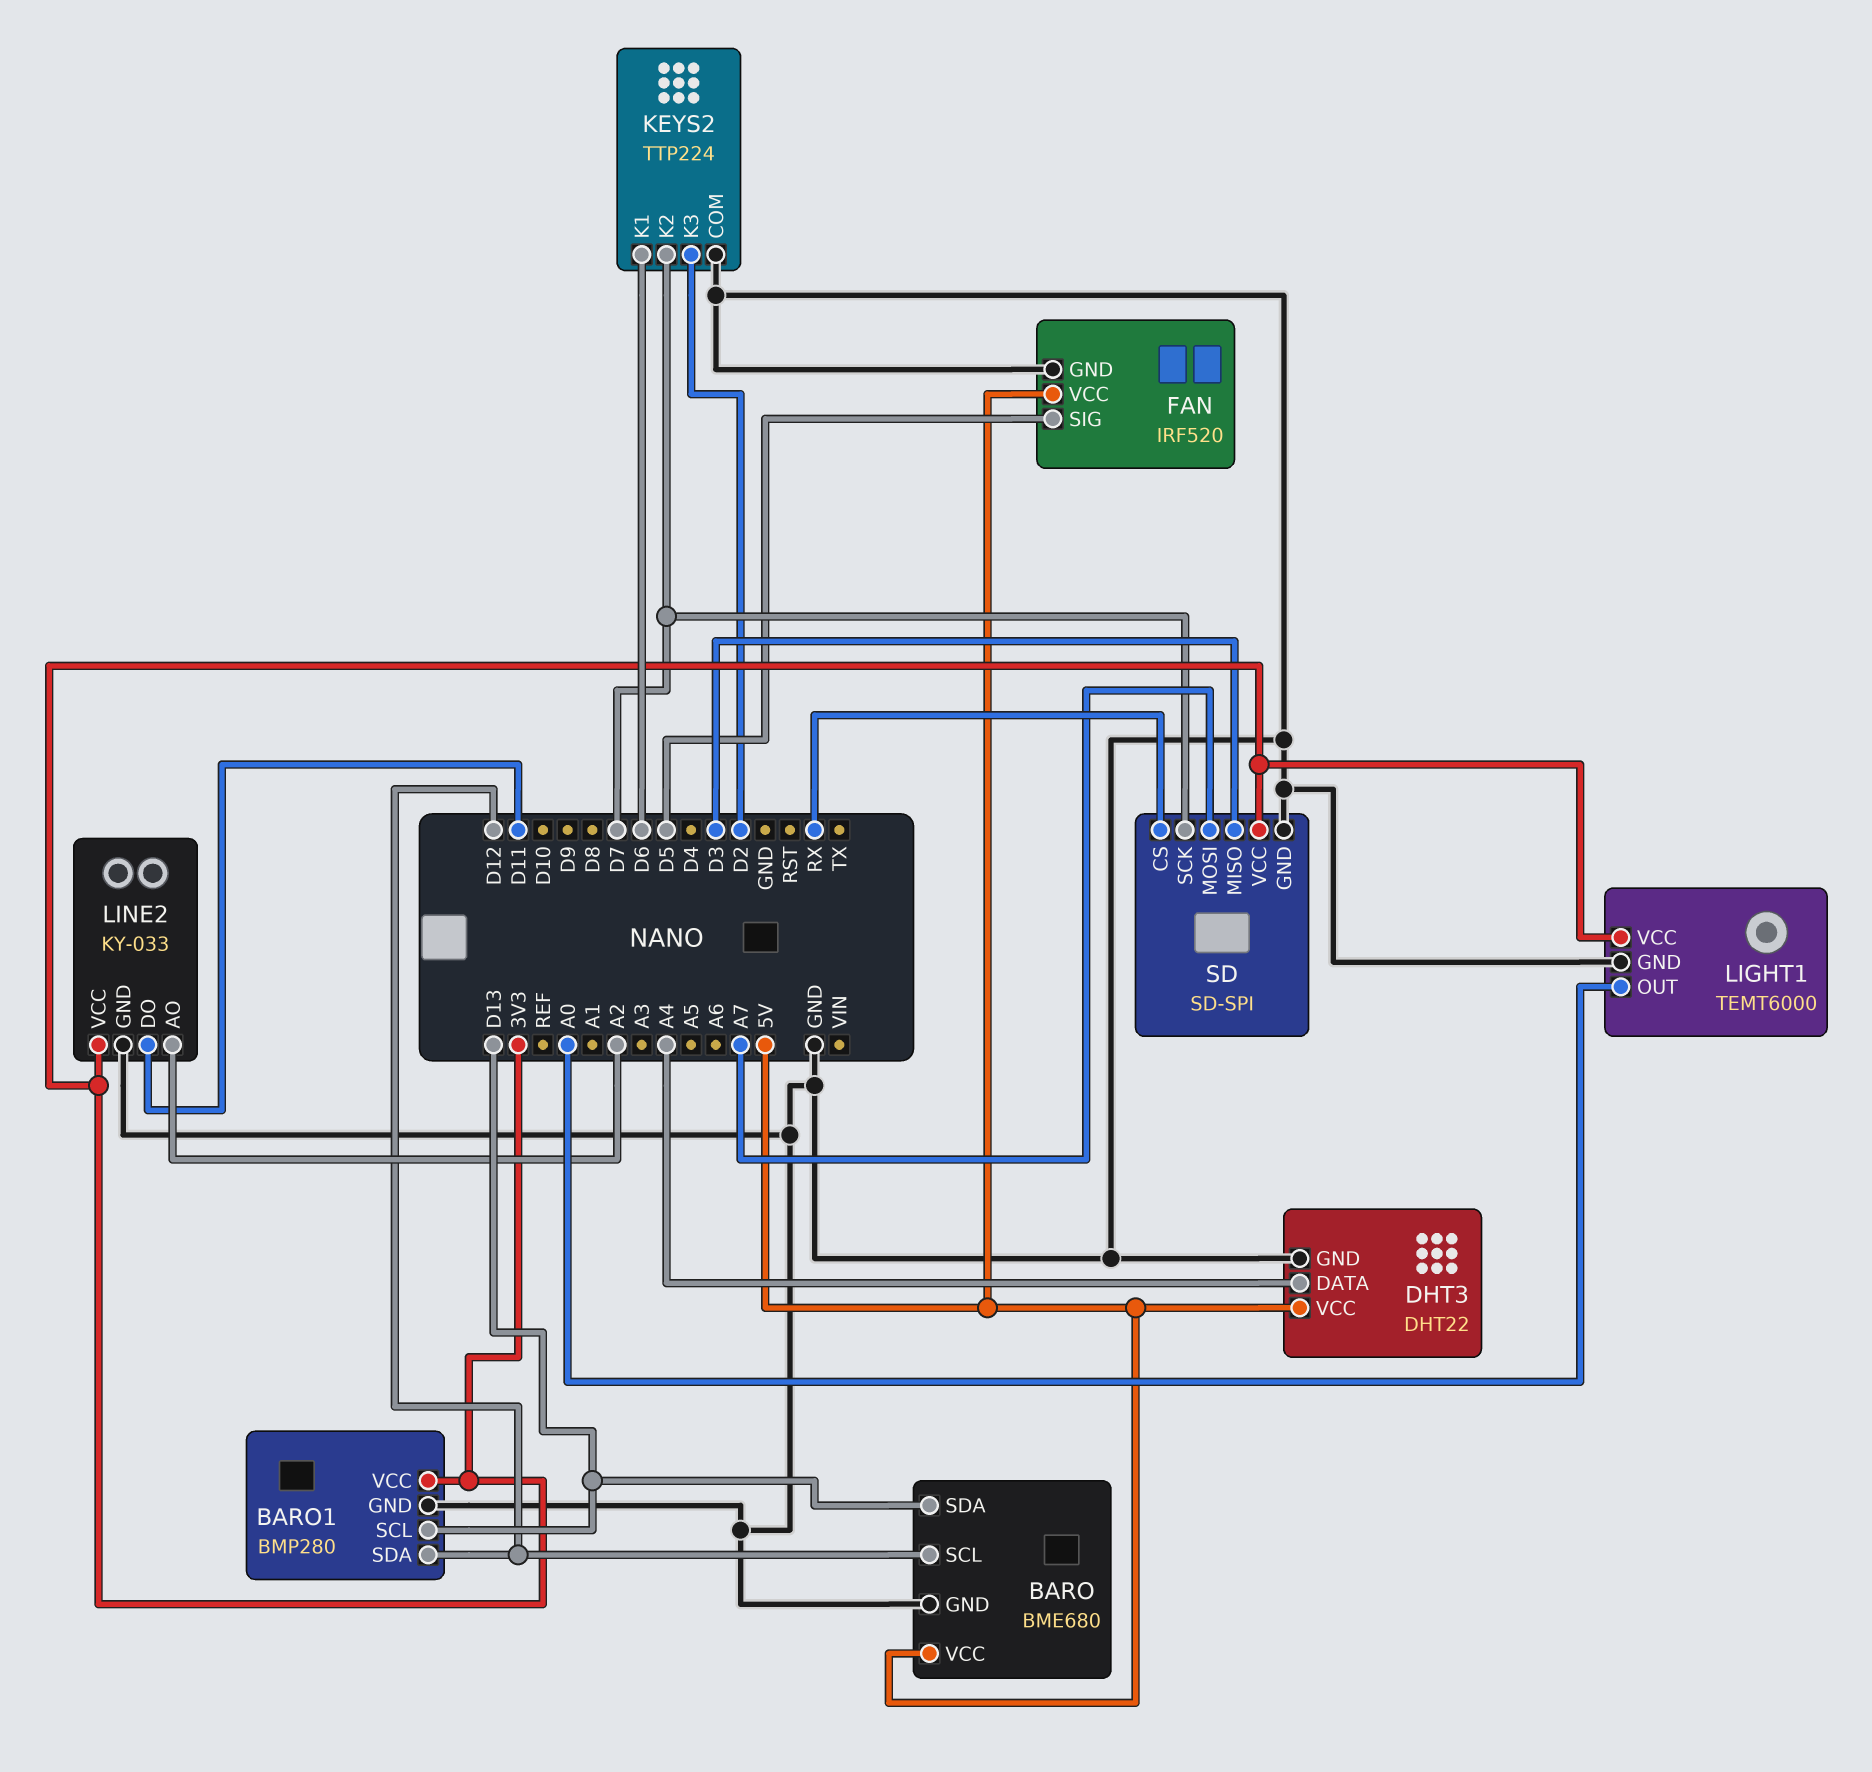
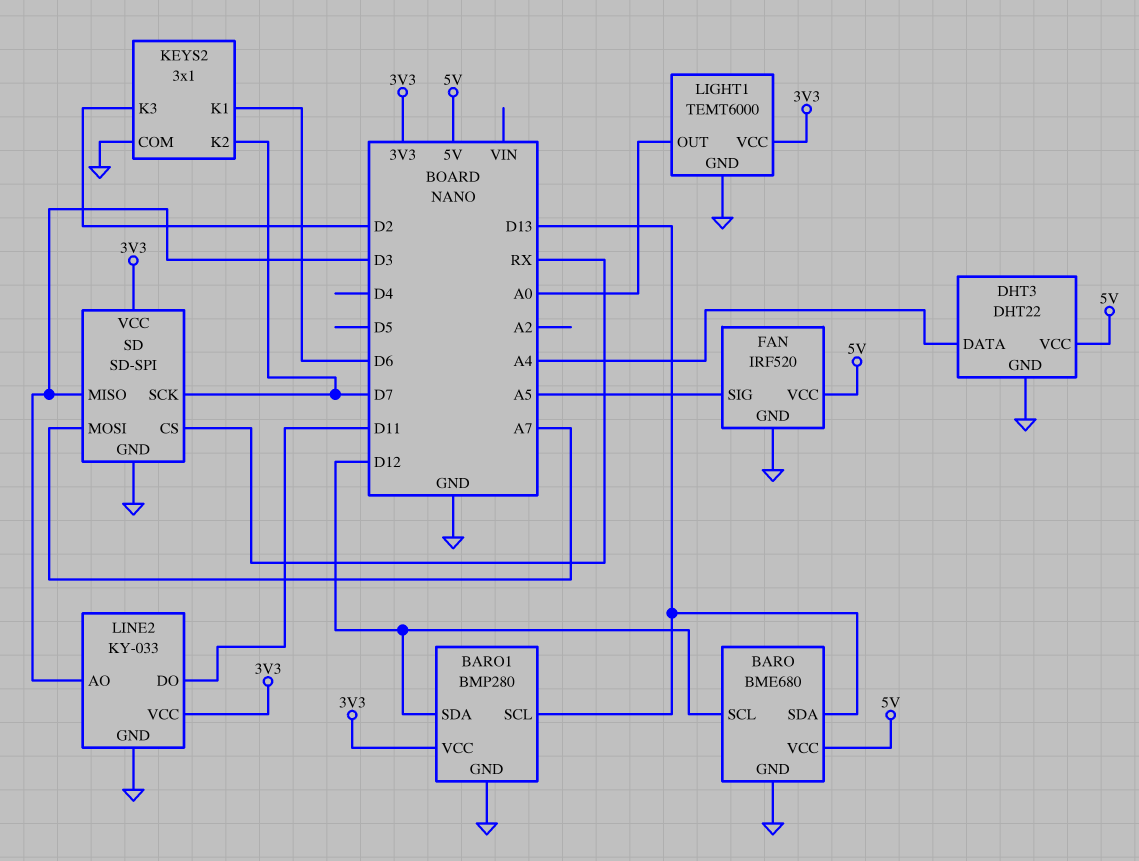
FAN pin SIG: D5 -> A5
KEYS2: TTP224 -> 3x1
LINE2 pin AO: A2 -> D3

